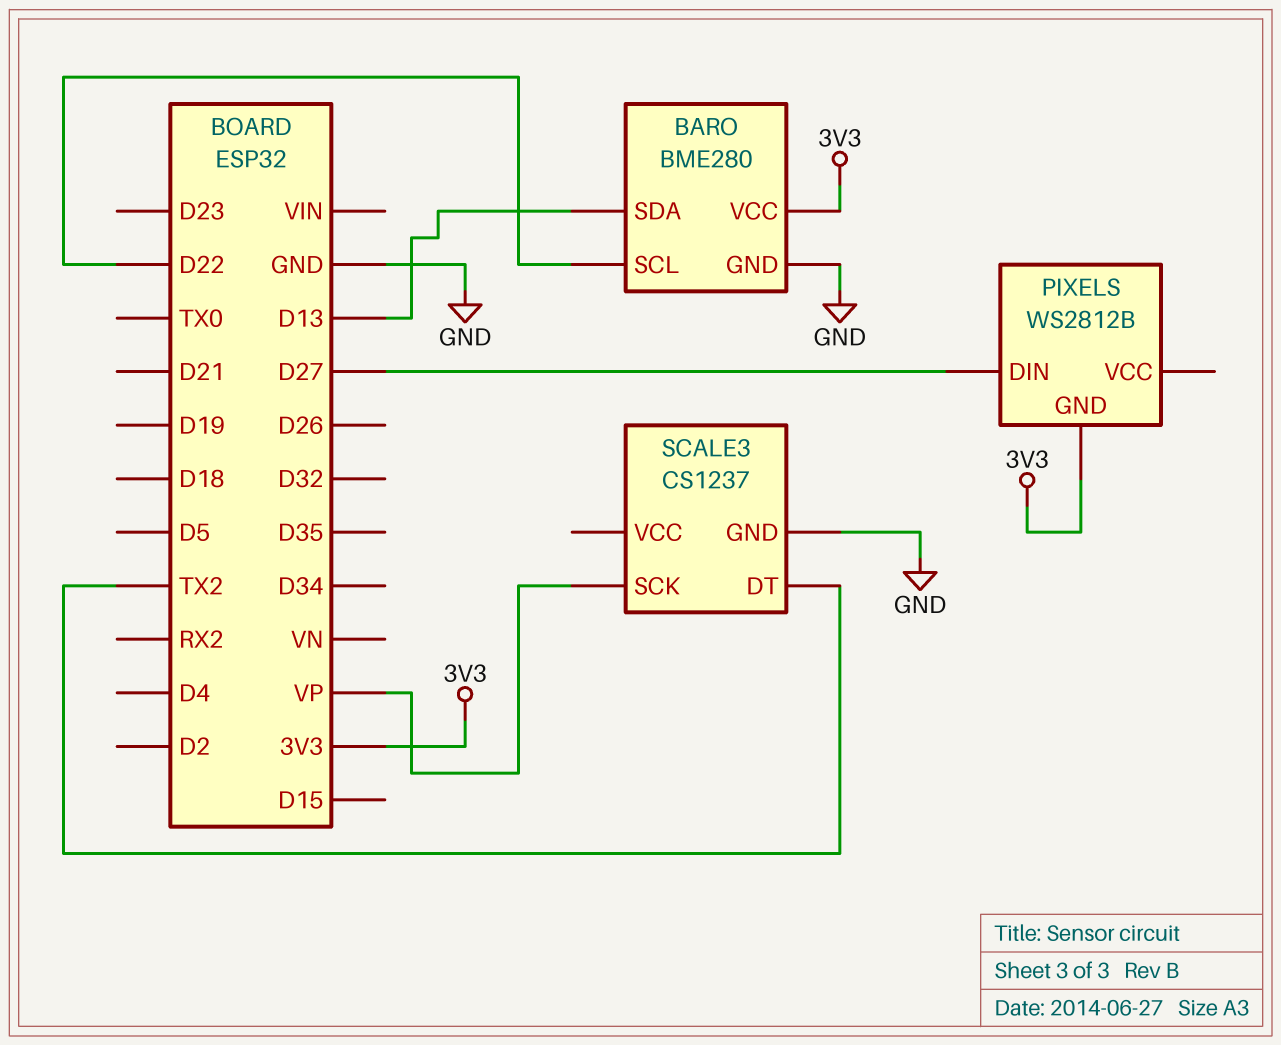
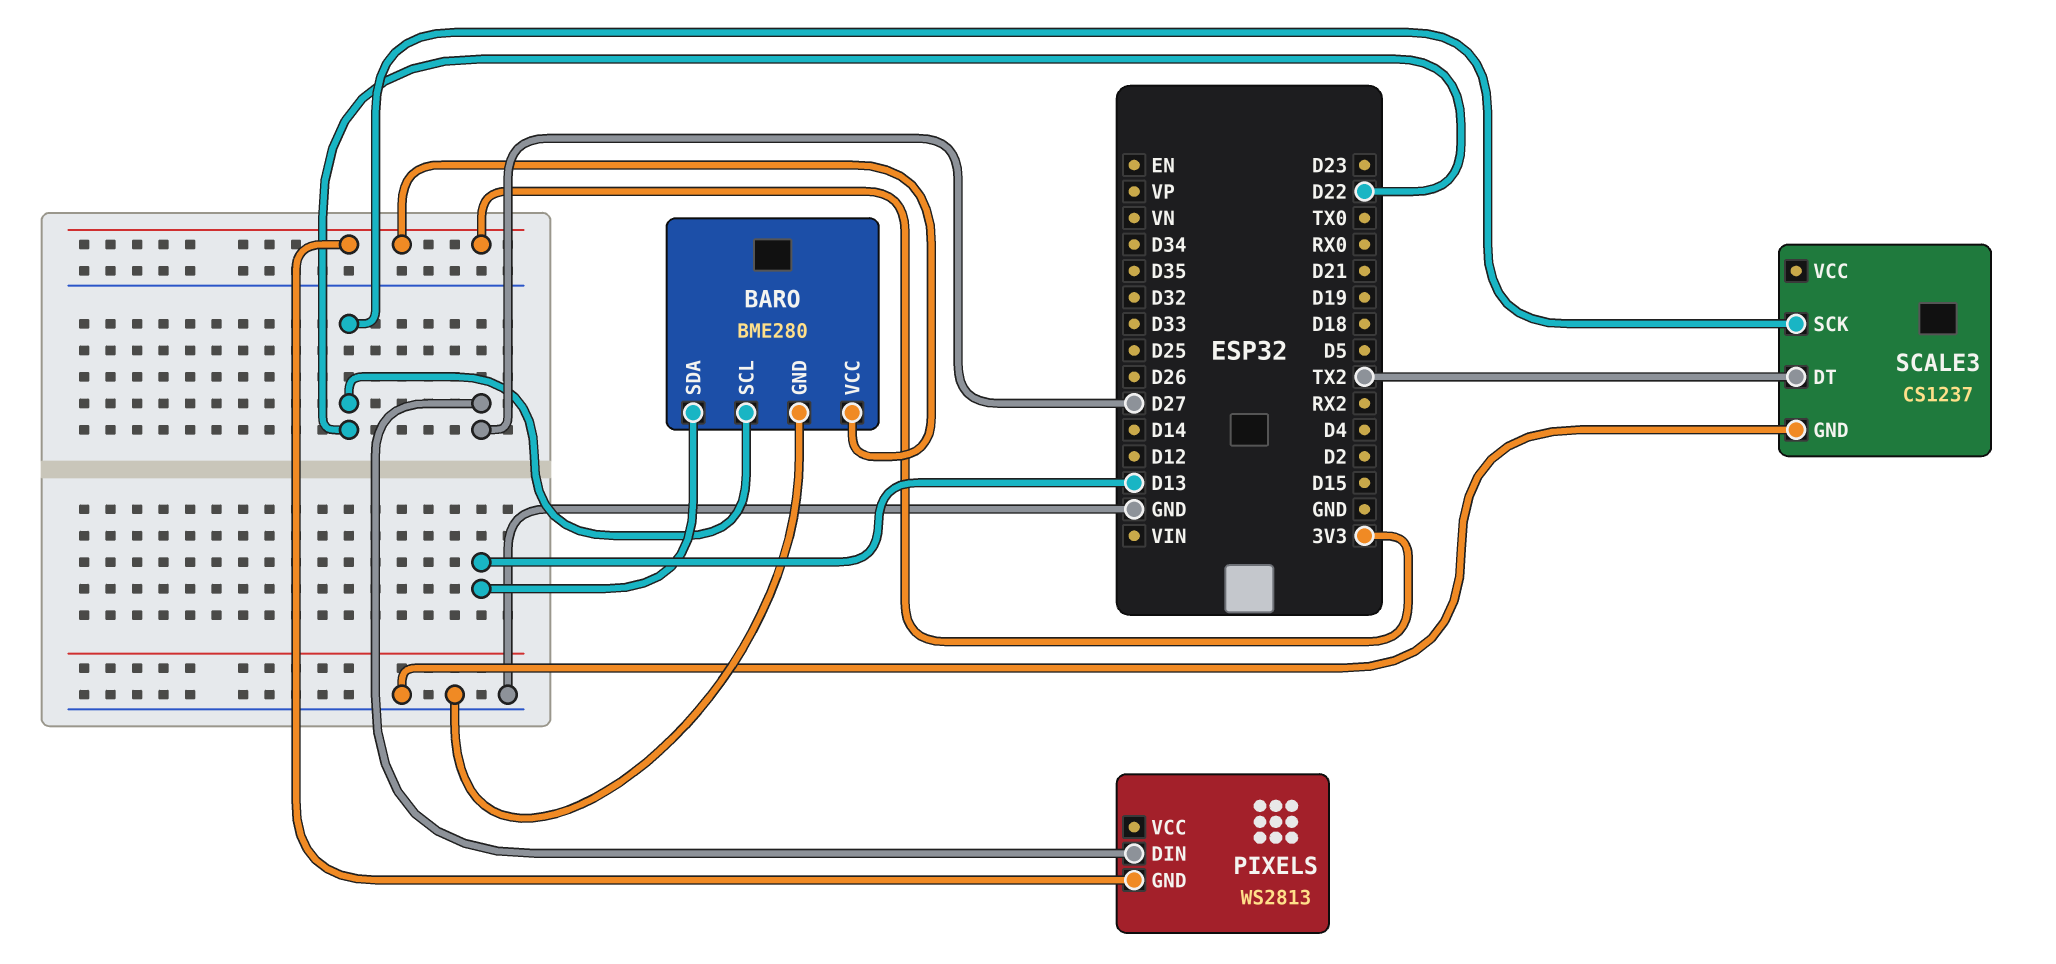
PIXELS: WS2812B -> WS2813
SCALE3 pin SCK: VP -> D22

